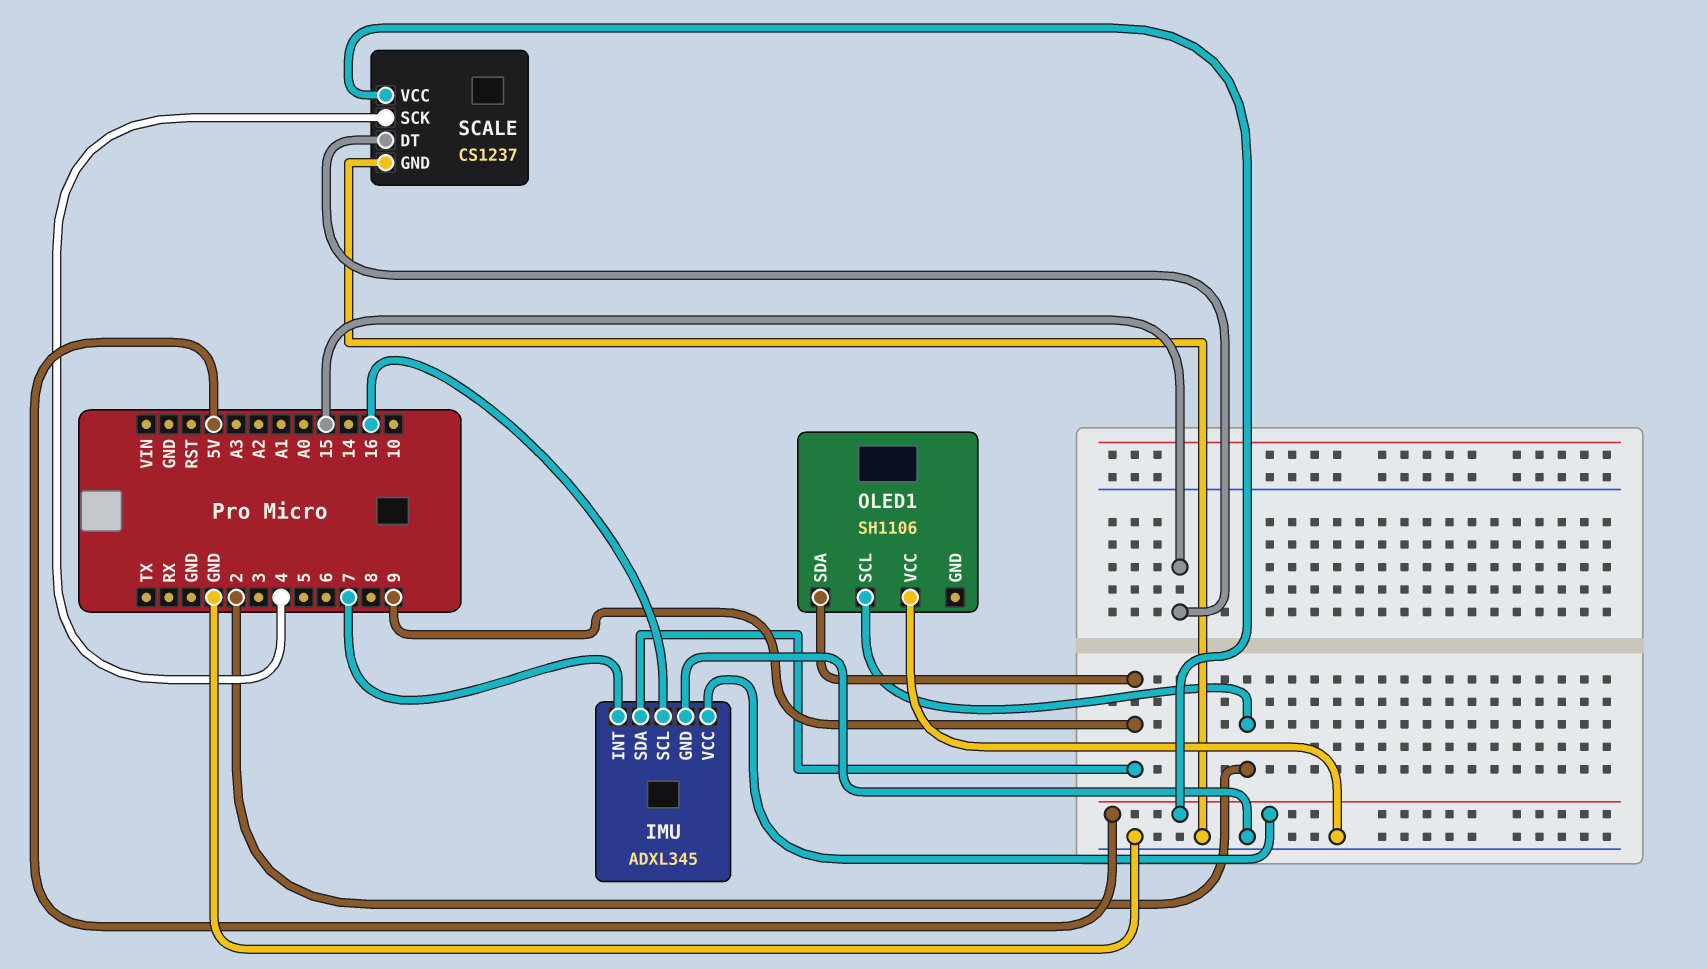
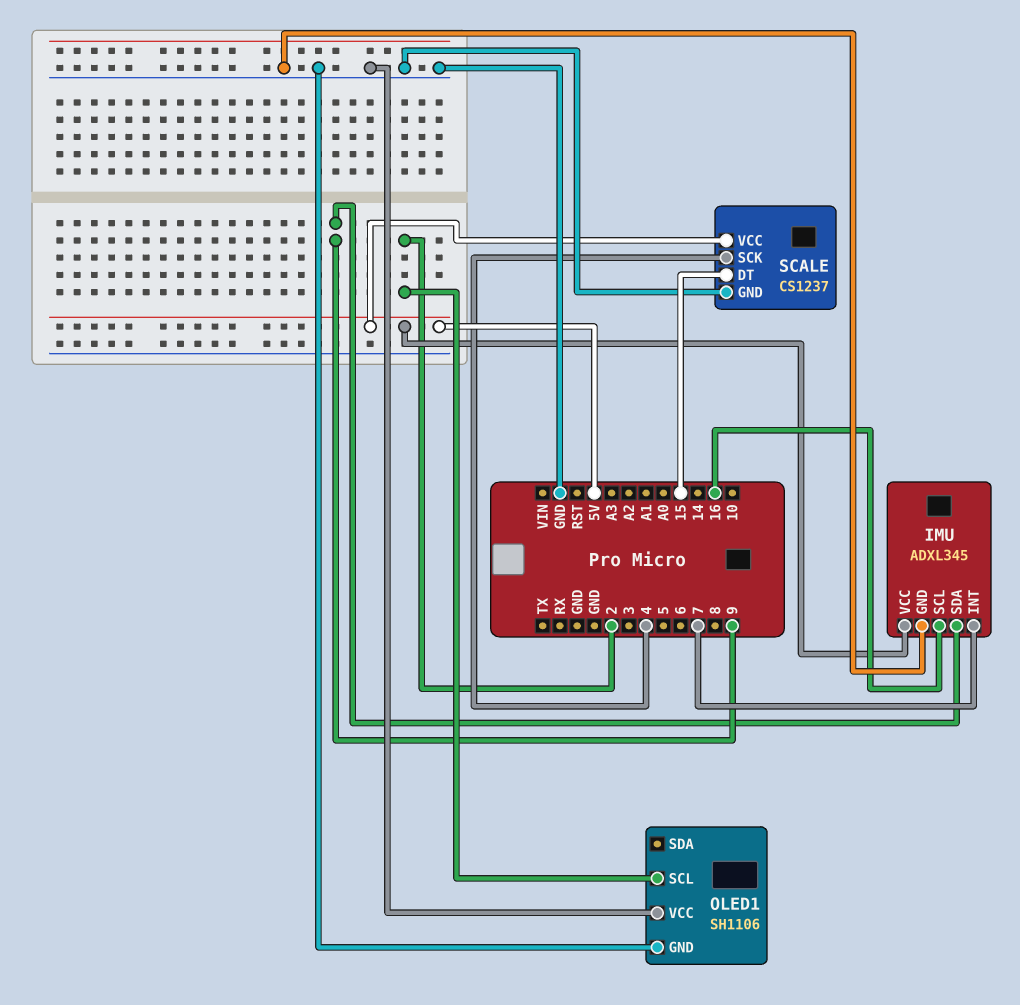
OLED1 pin GND: none -> GND
OLED1 pin SDA: 9 -> none

